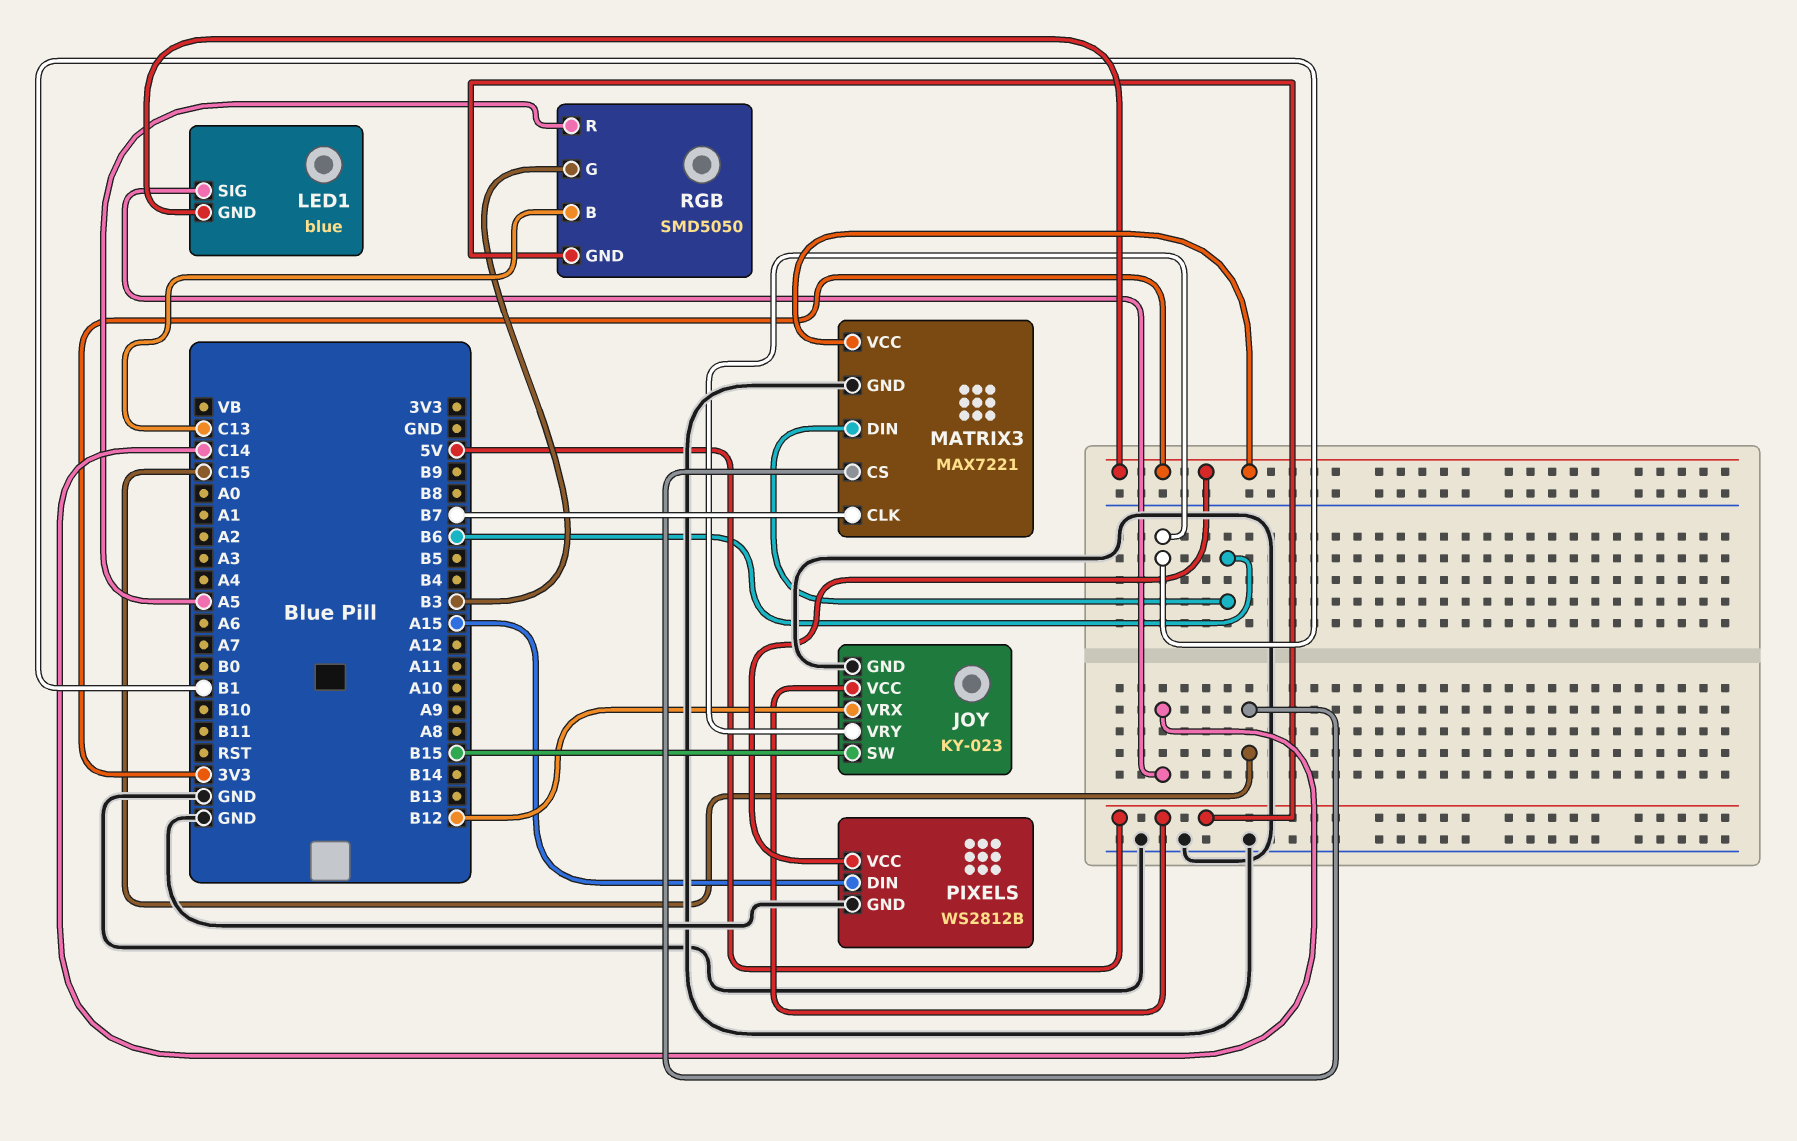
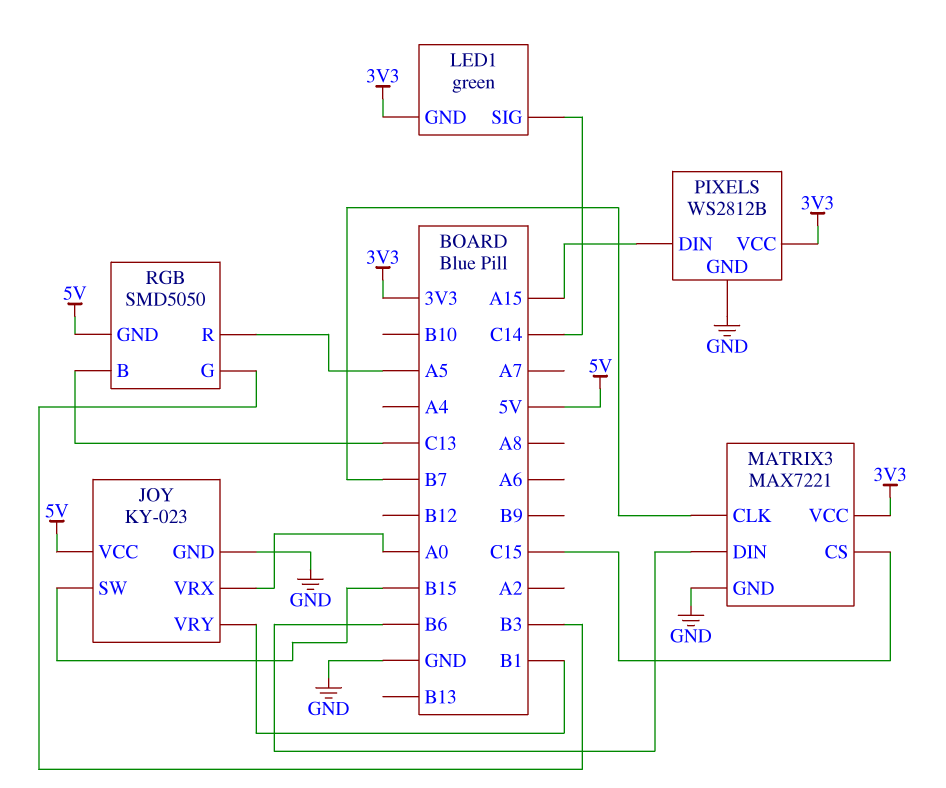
JOY pin VRX: B12 -> A0
LED1: blue -> green

